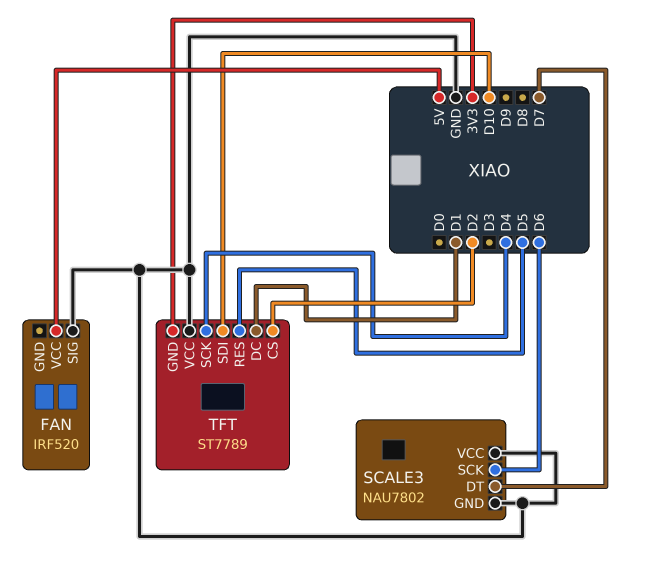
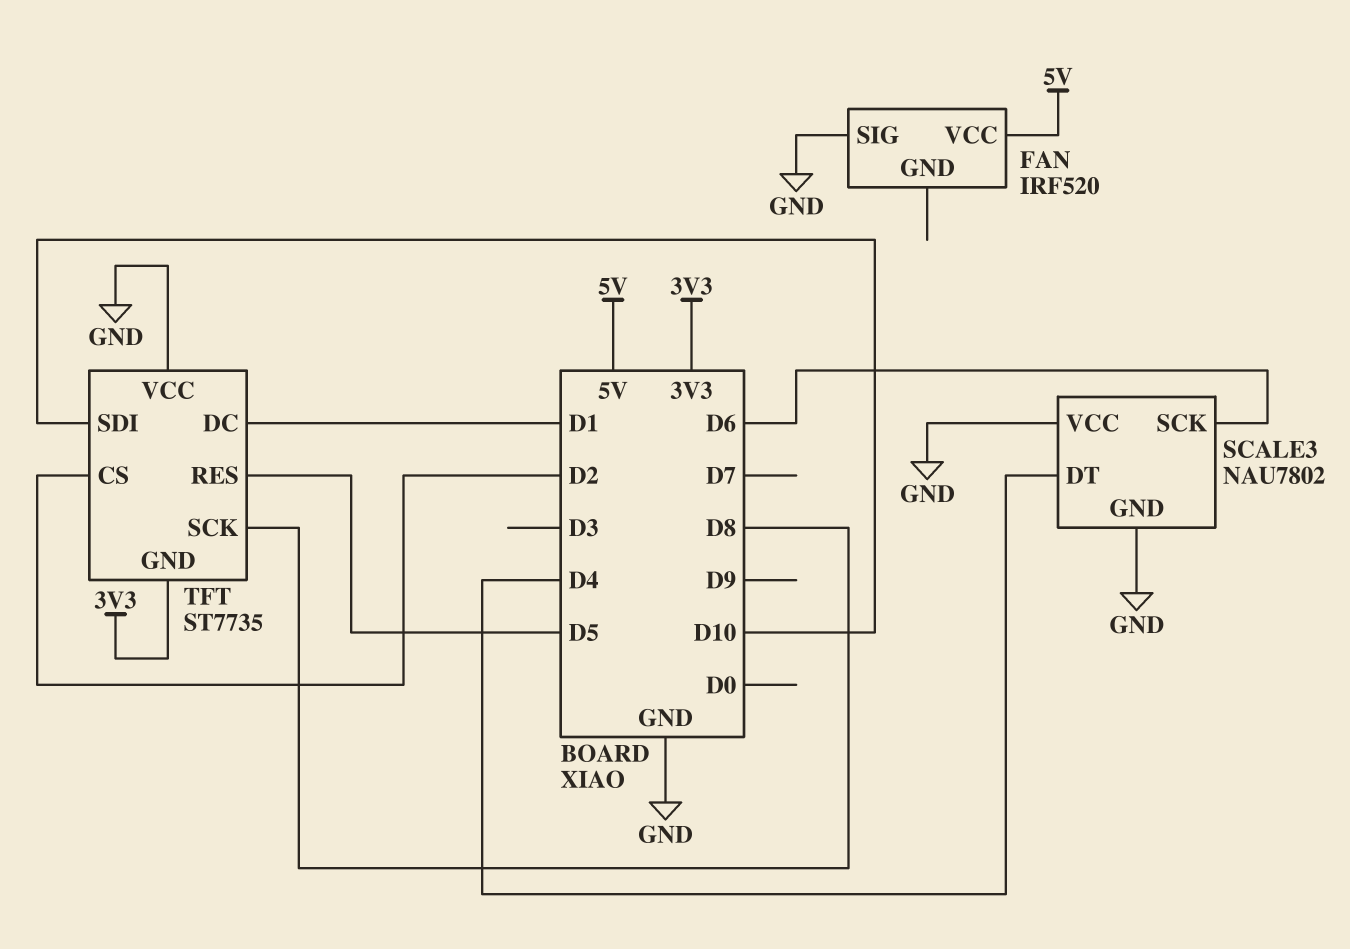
SCALE3 pin DT: D7 -> D4
TFT: ST7789 -> ST7735
TFT pin SCK: D4 -> D8

